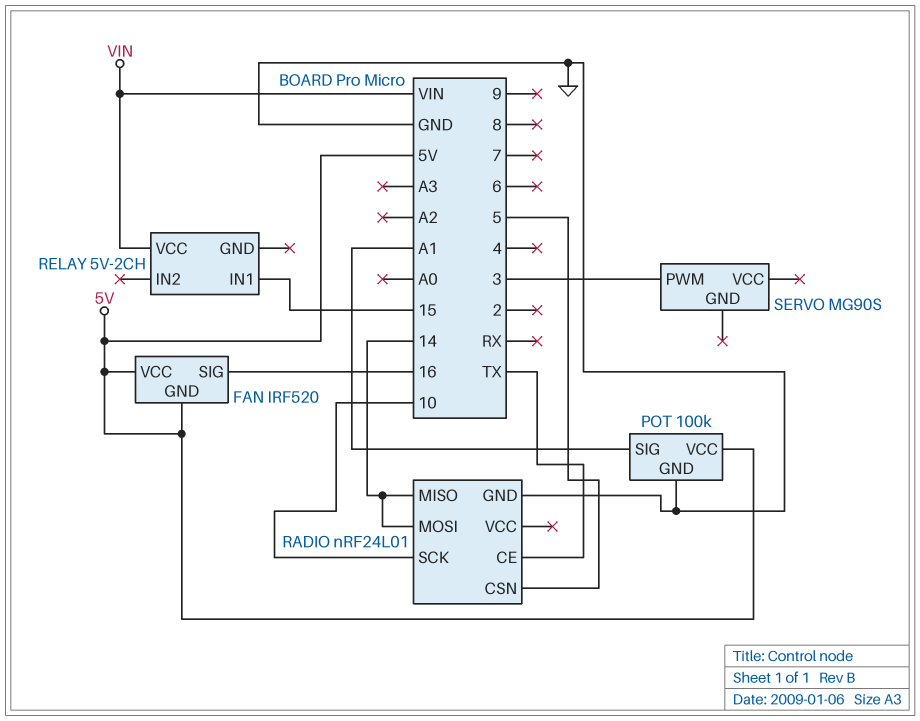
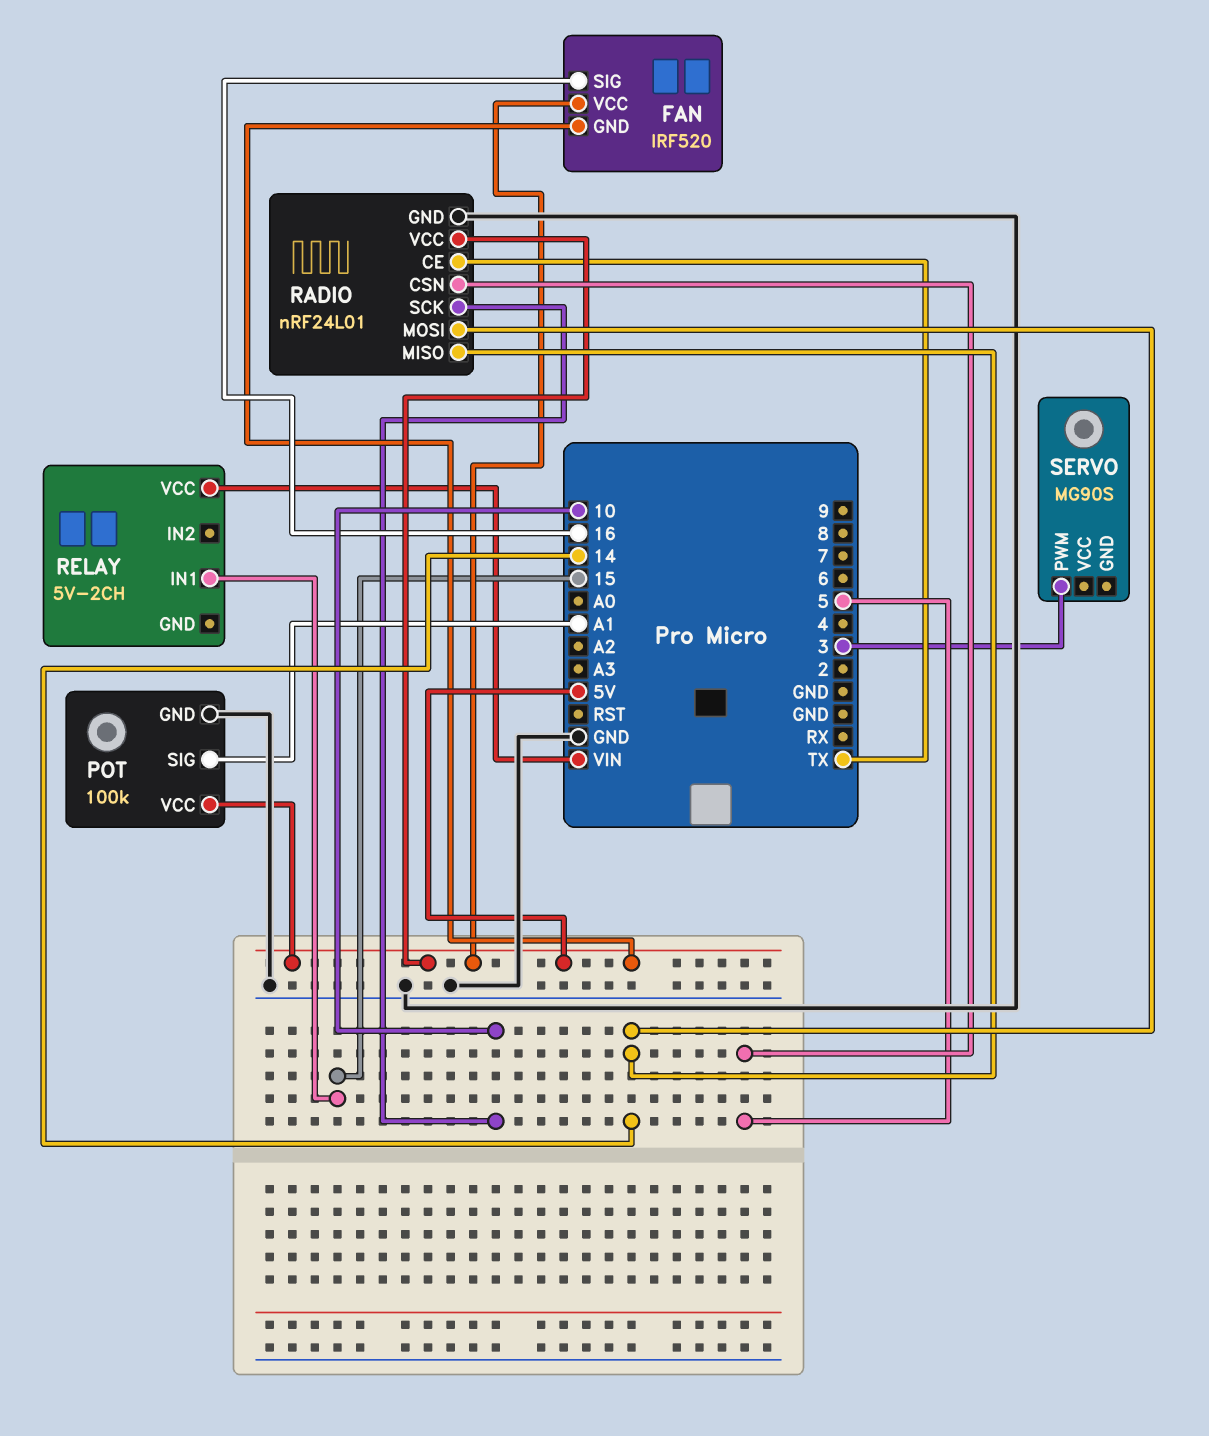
RADIO pin VCC: none -> 5V

